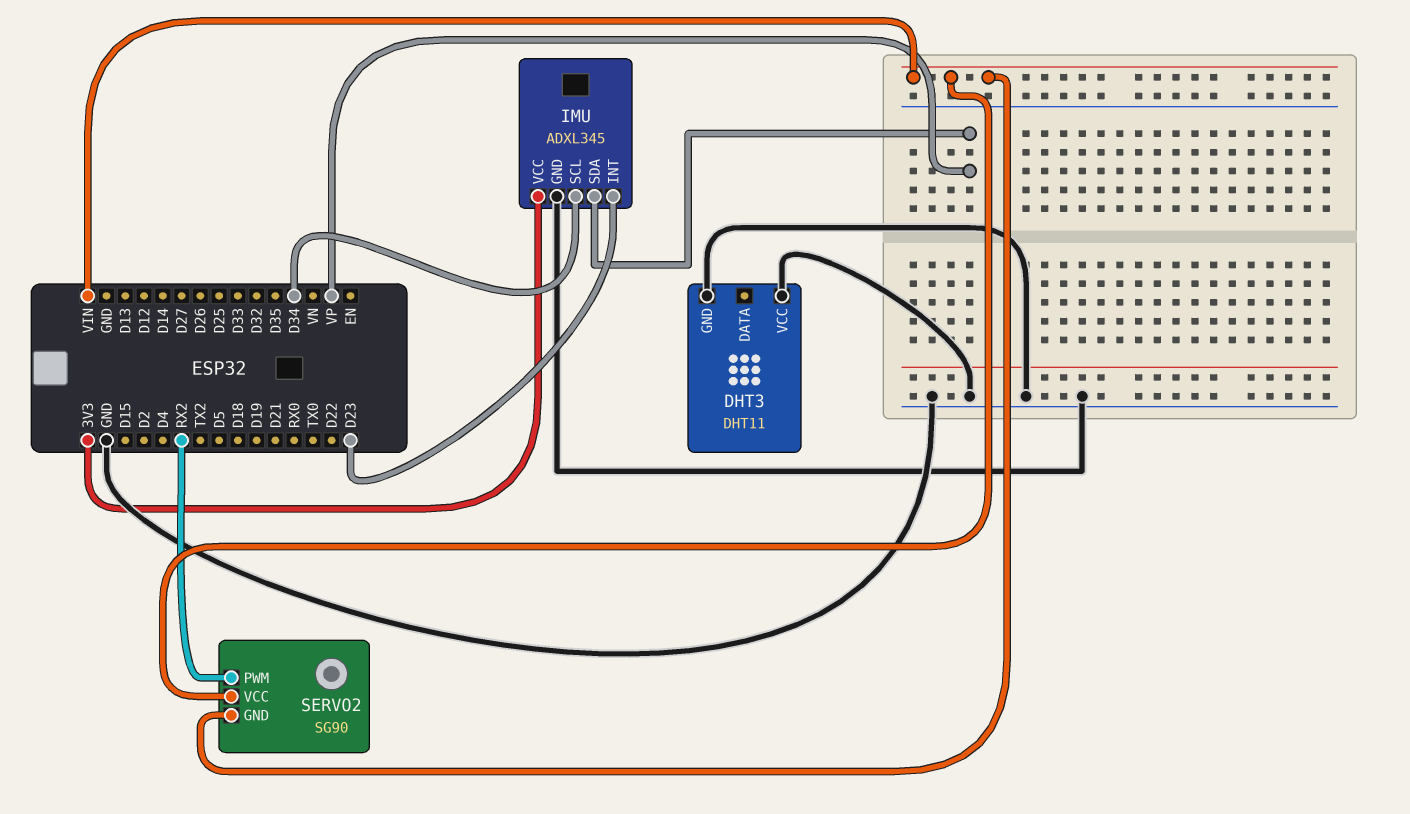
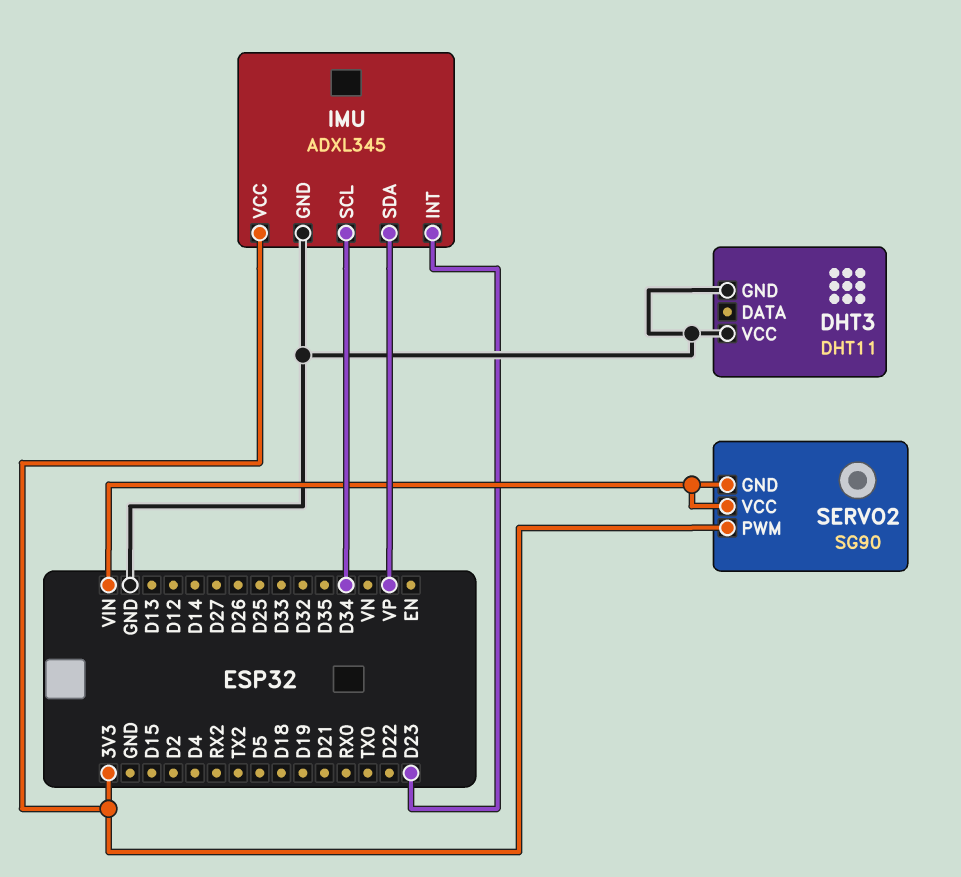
SERVO2 pin PWM: RX2 -> 3V3

